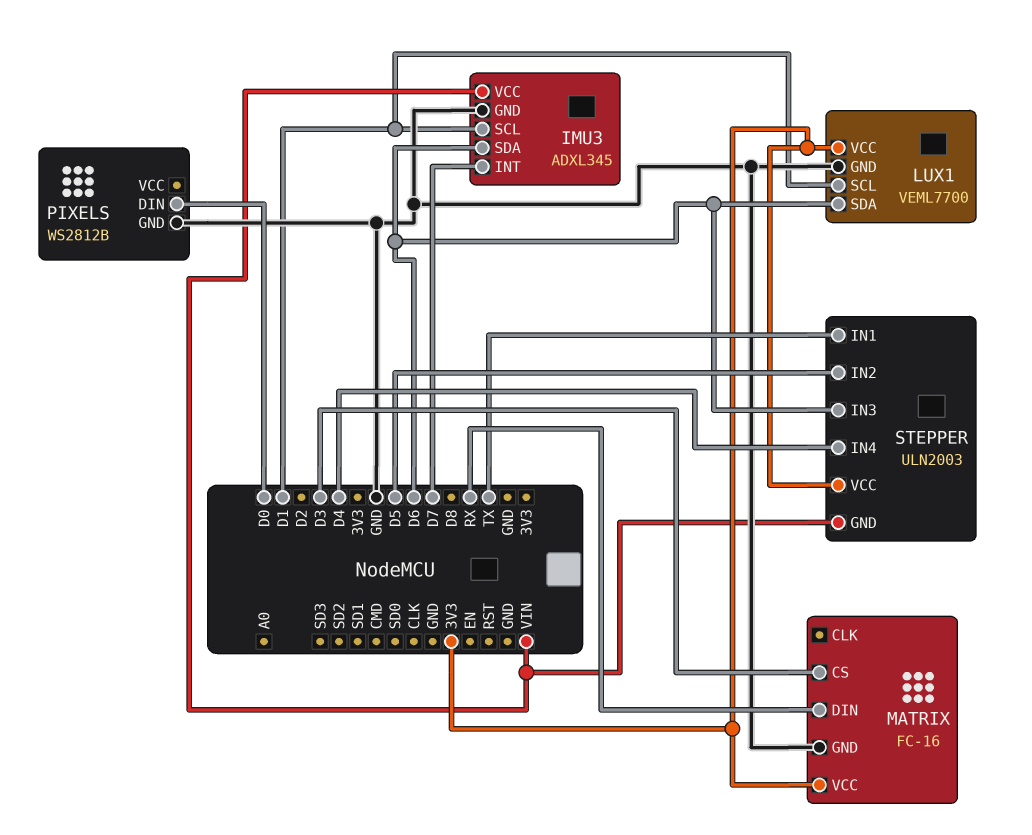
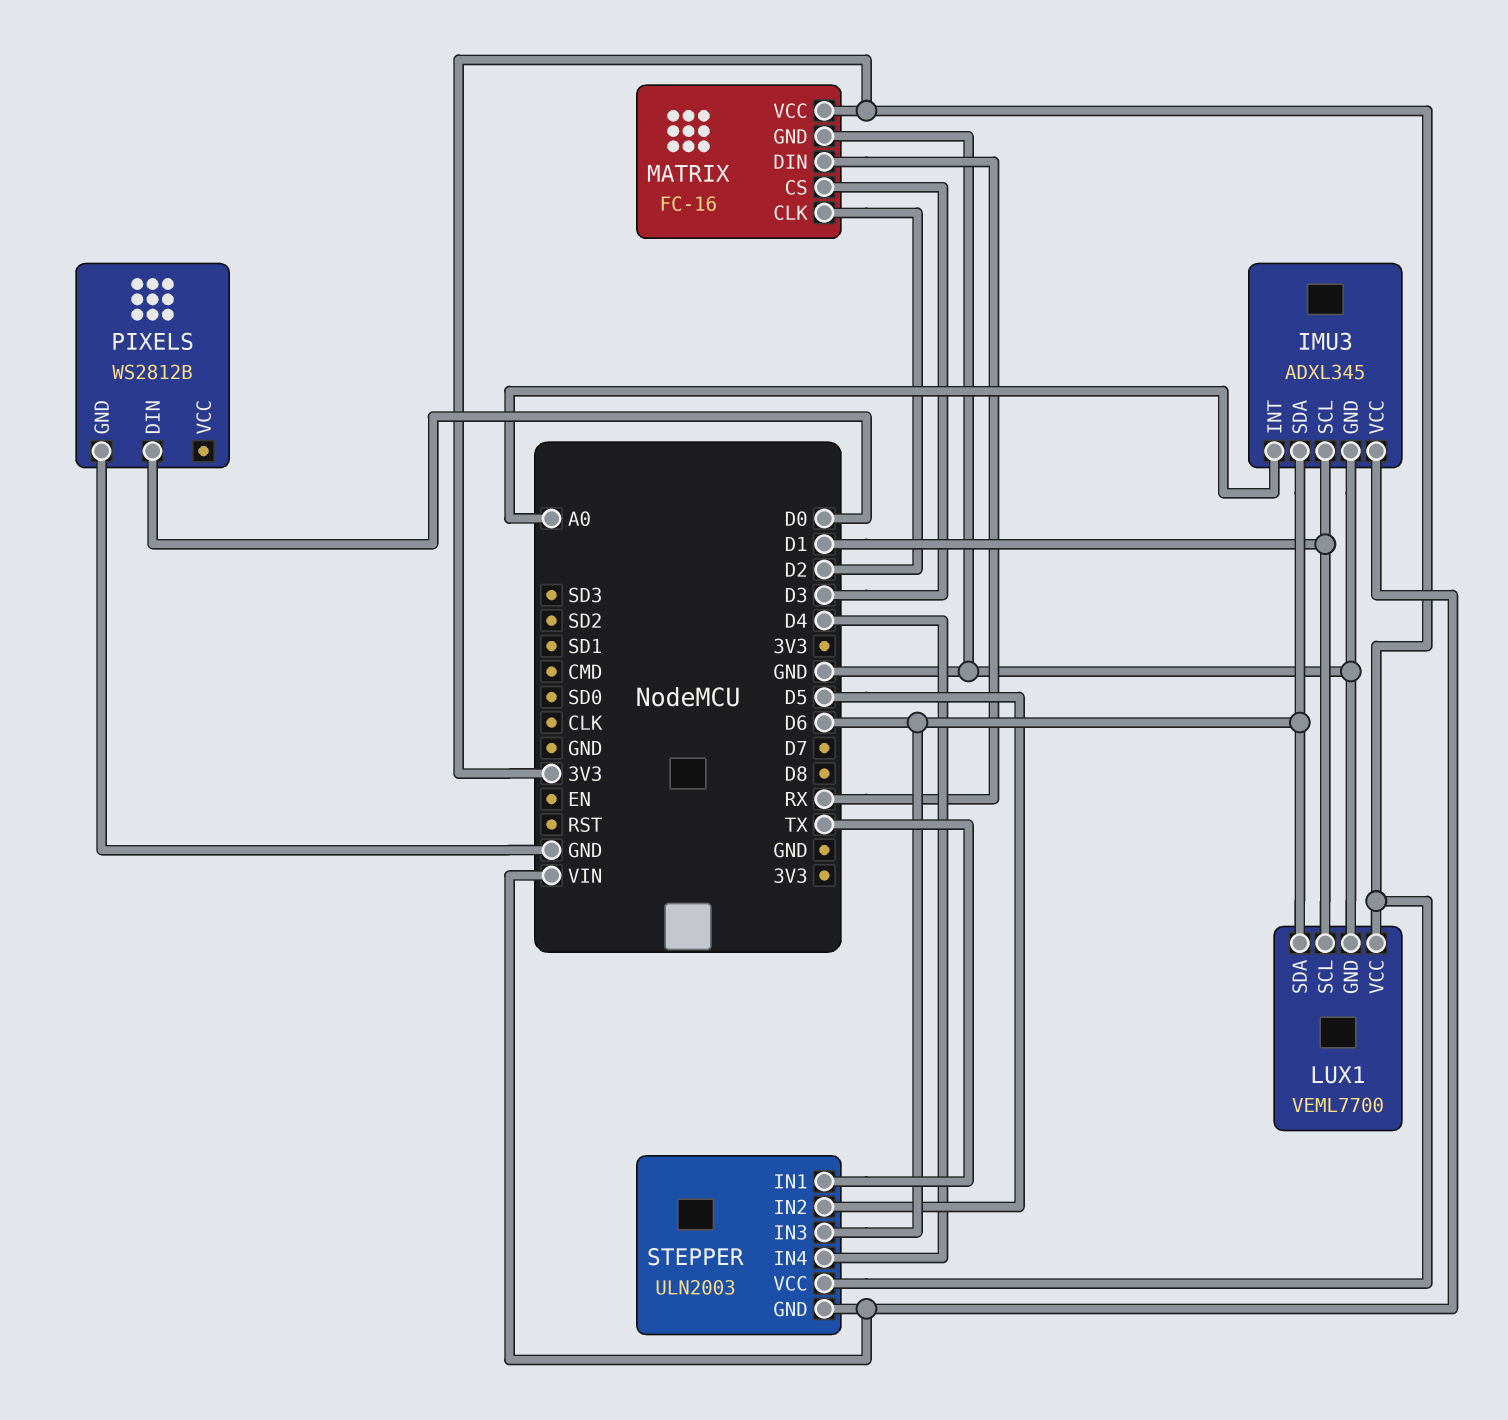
IMU3 pin INT: D7 -> A0
MATRIX pin CLK: none -> D2

